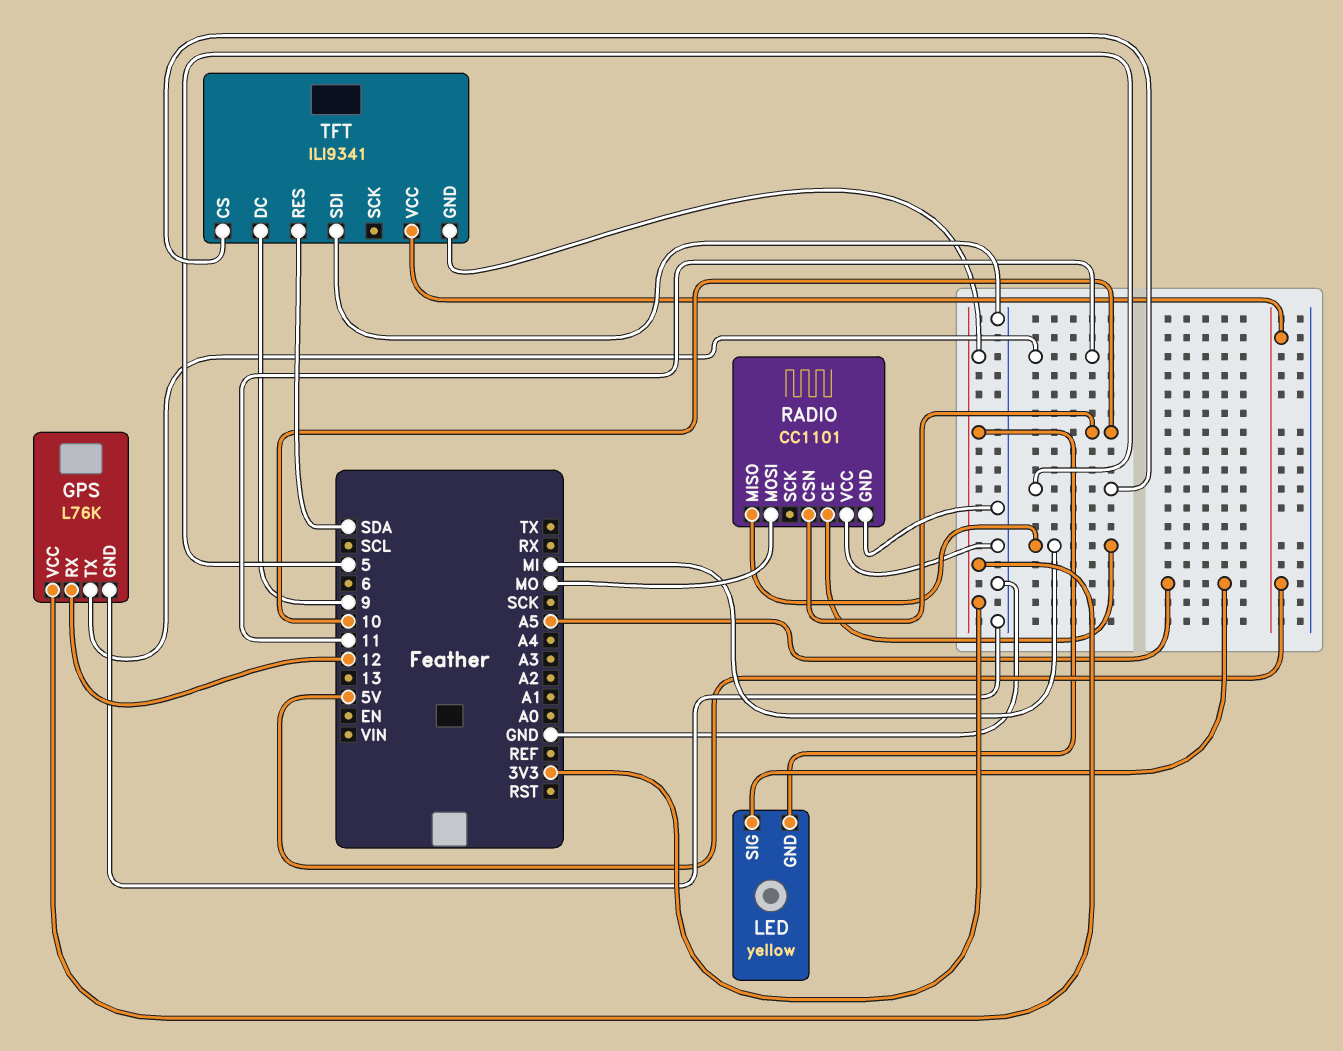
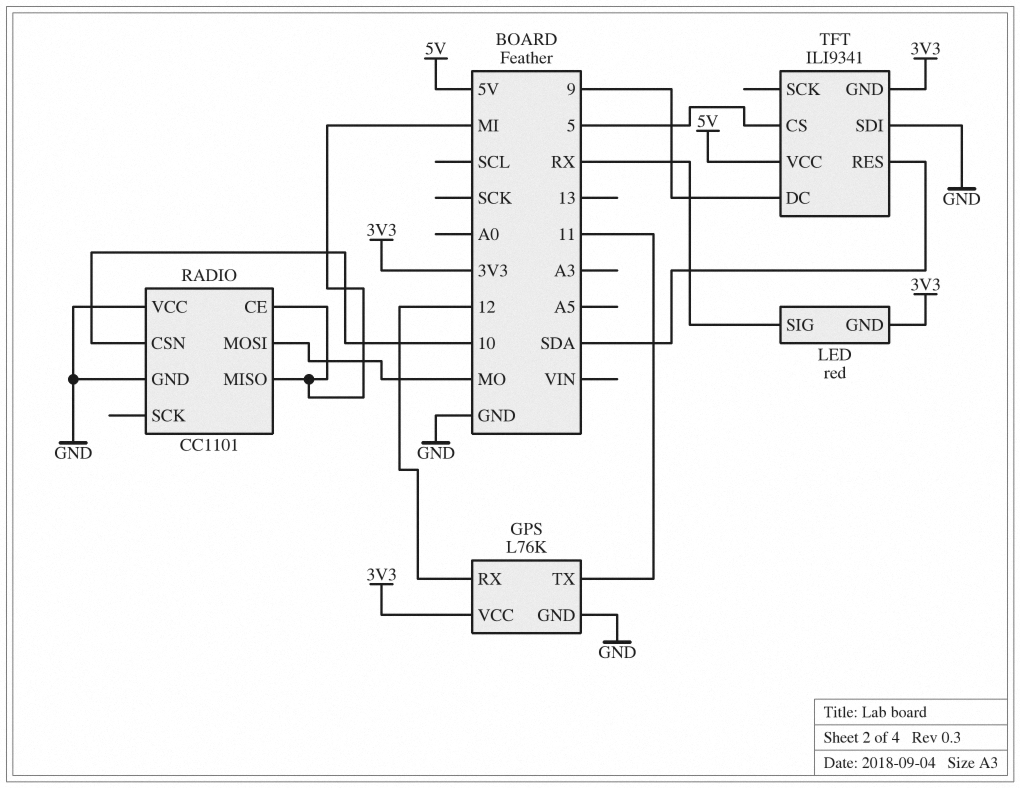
LED: yellow -> red
LED pin SIG: A5 -> RX

